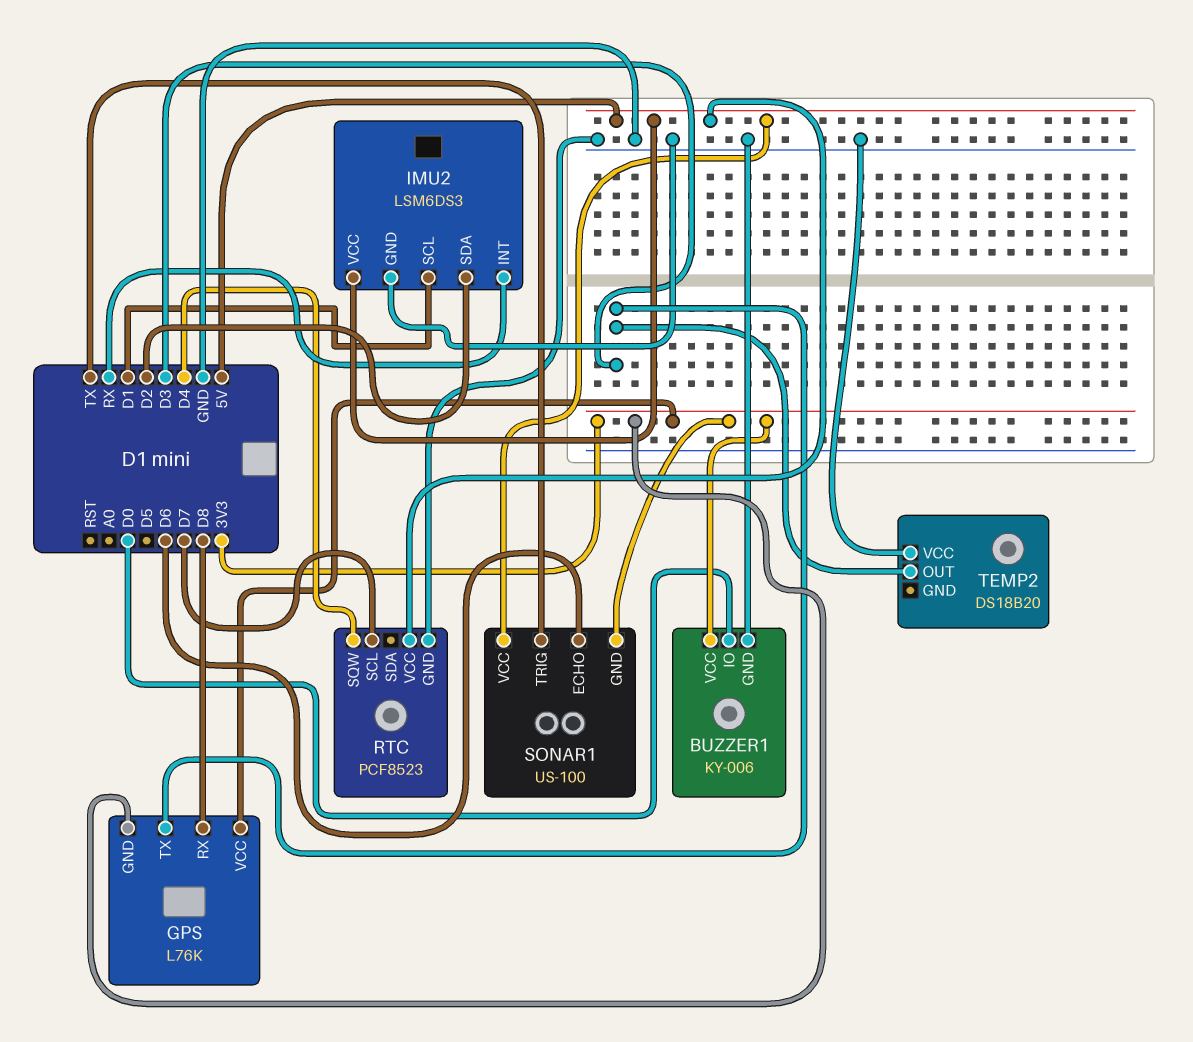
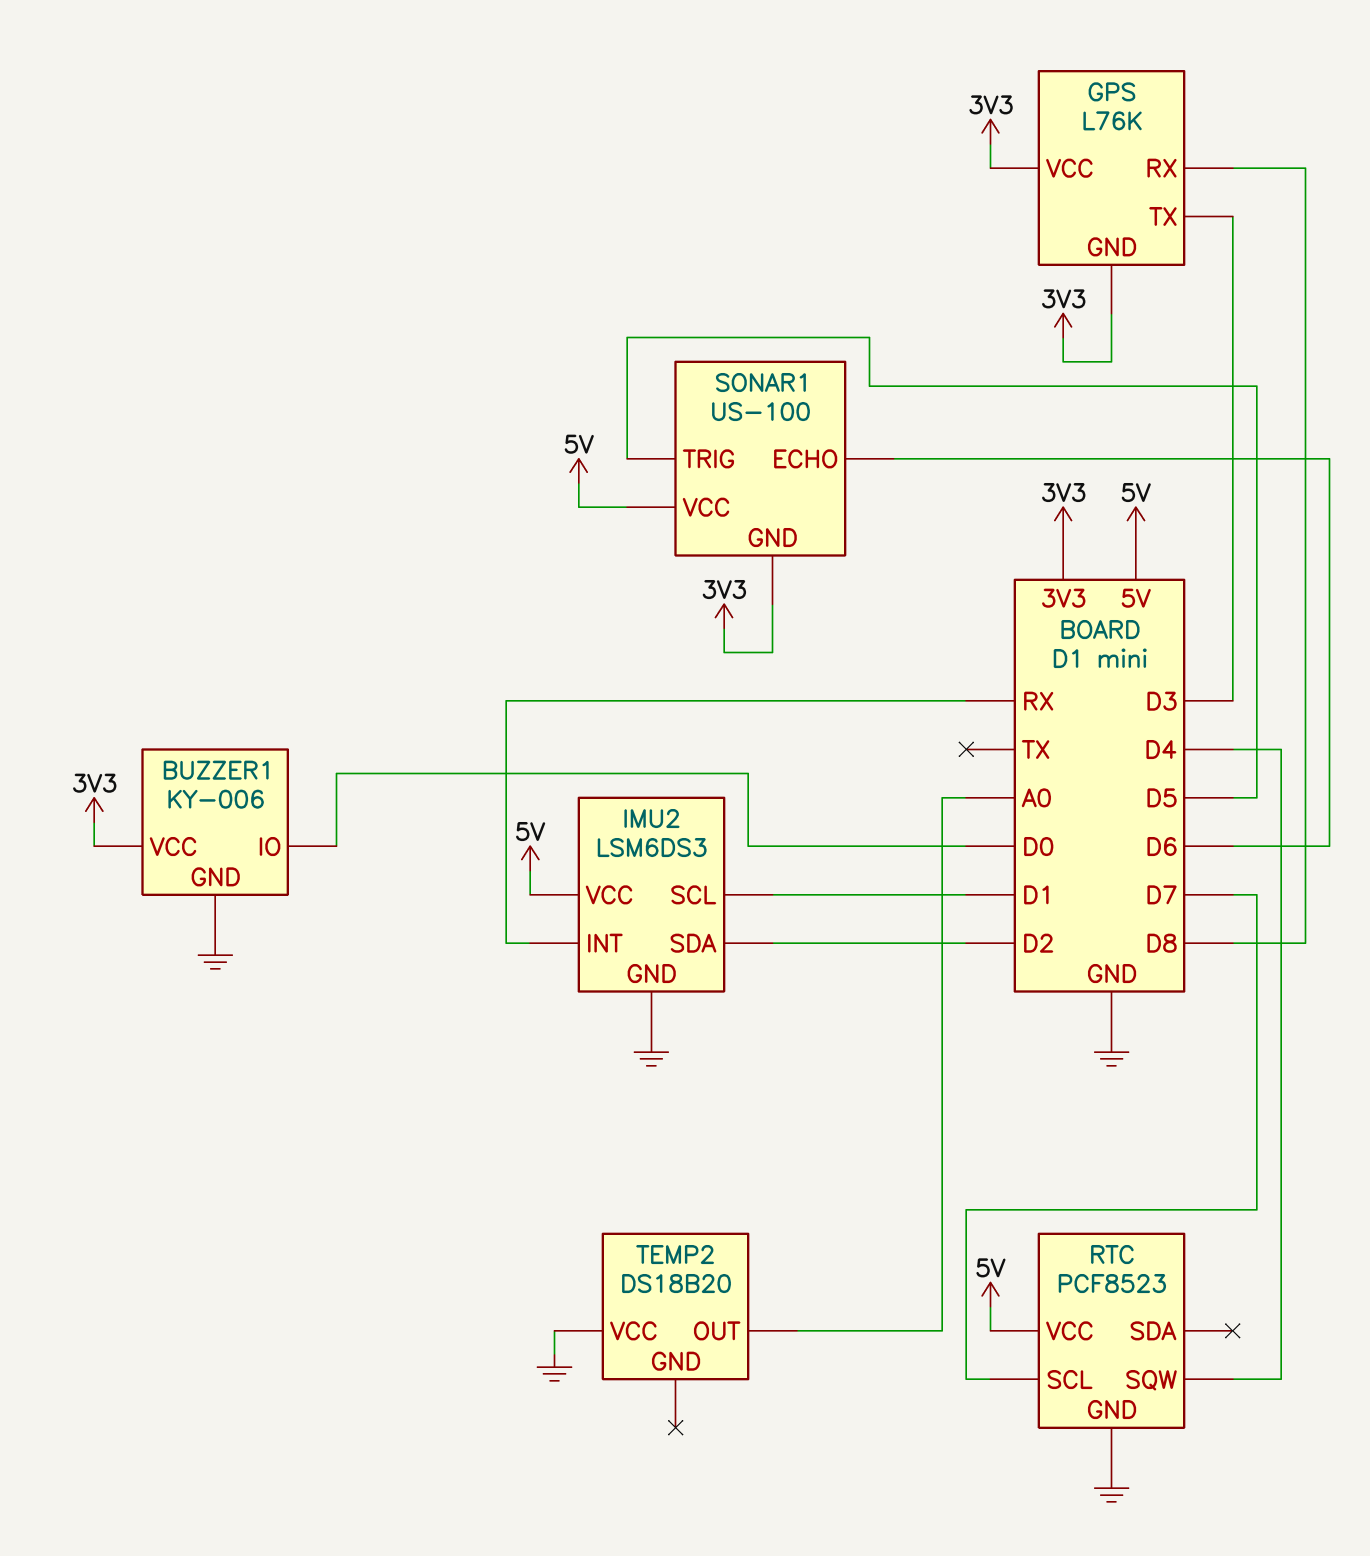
SONAR1 pin TRIG: TX -> D5
TEMP2 pin OUT: D3 -> A0

